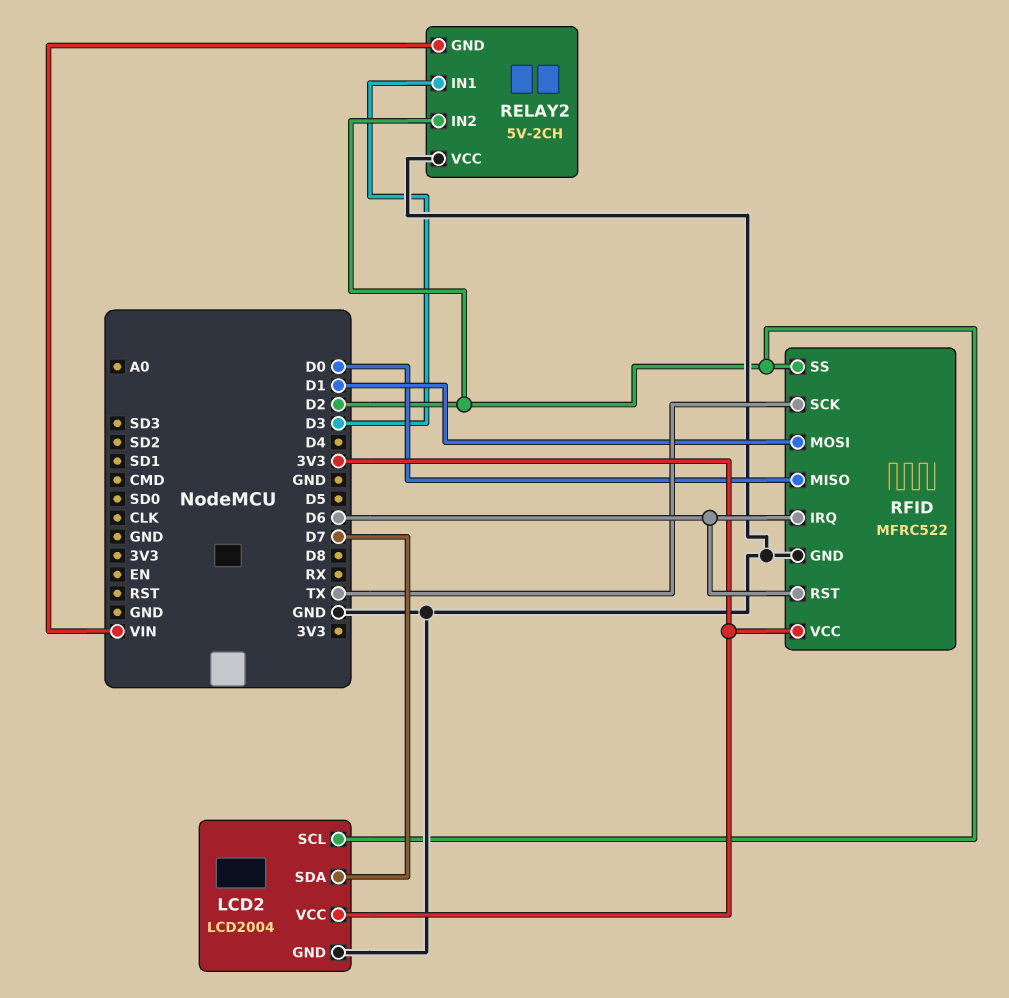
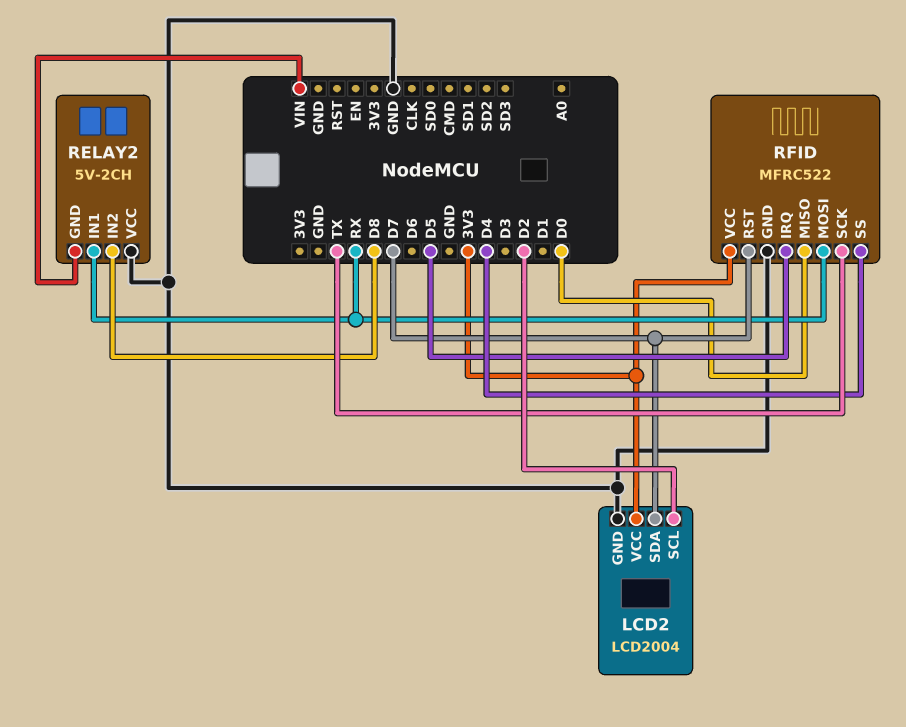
RELAY2 pin IN1: D3 -> RX
RELAY2 pin IN2: D2 -> D8
RFID pin IRQ: D6 -> D5
RFID pin MOSI: D1 -> RX
RFID pin RST: D6 -> D7
RFID pin SS: D2 -> D4

